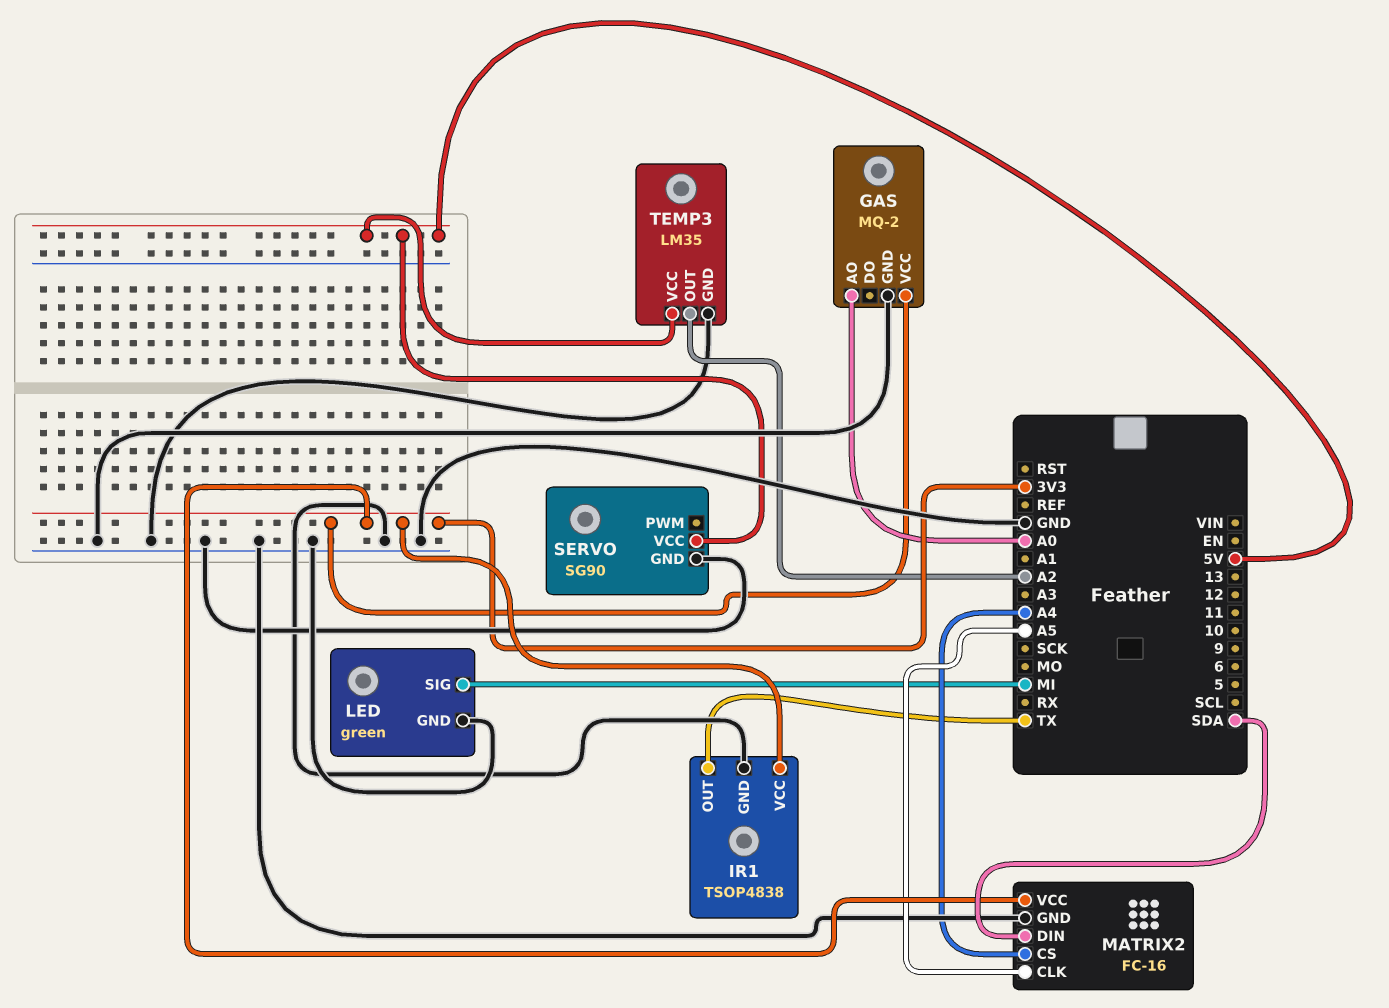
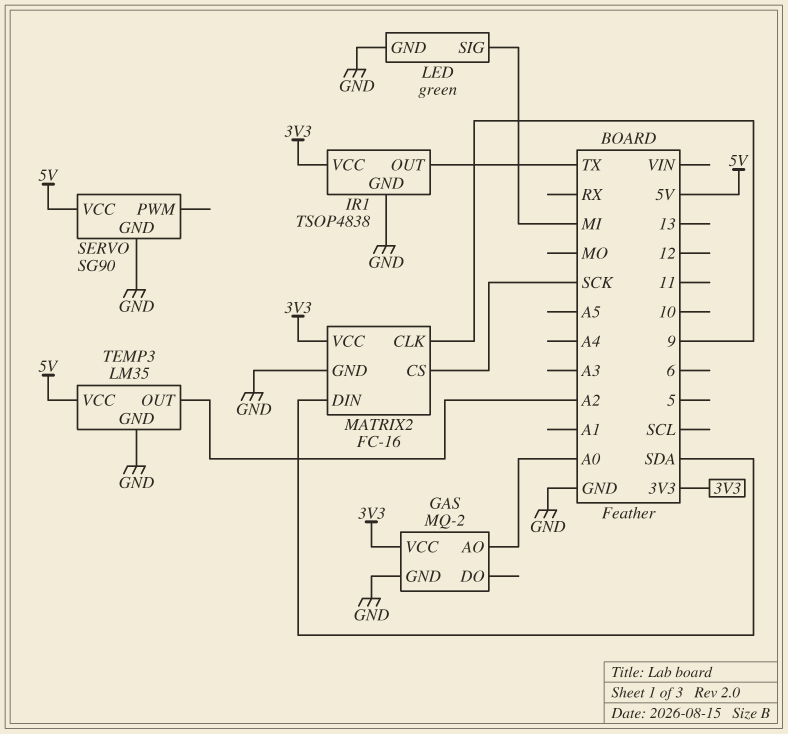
MATRIX2 pin CLK: A5 -> 9
MATRIX2 pin CS: A4 -> SCK

